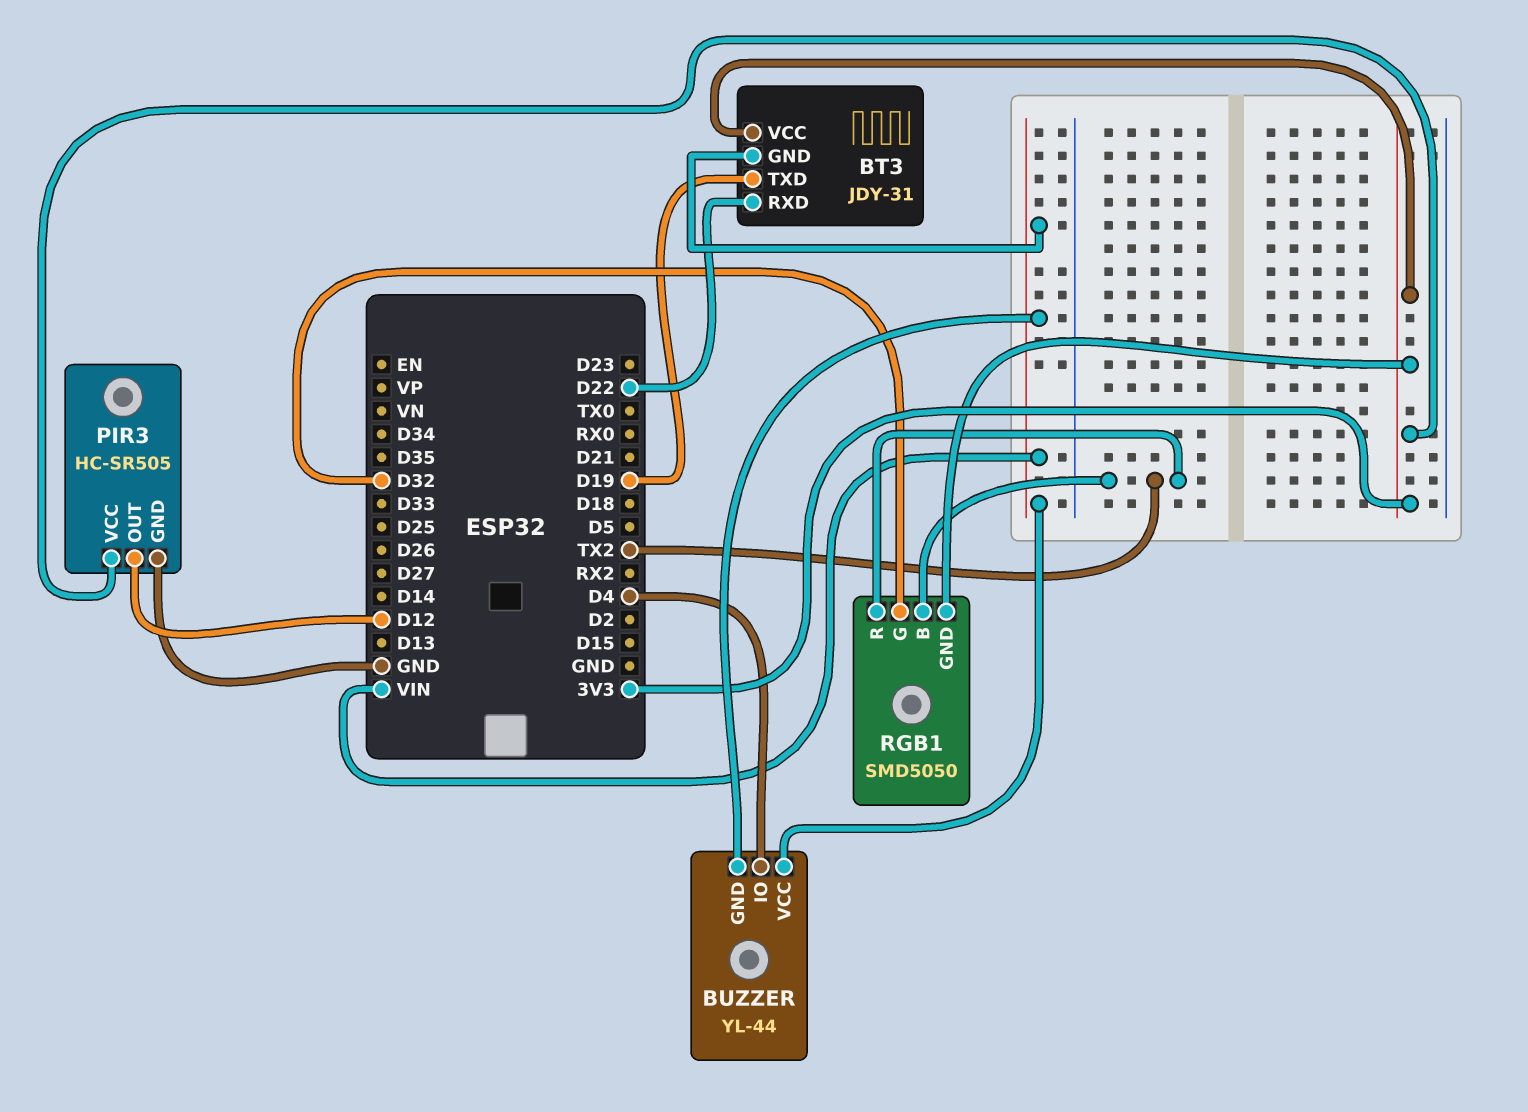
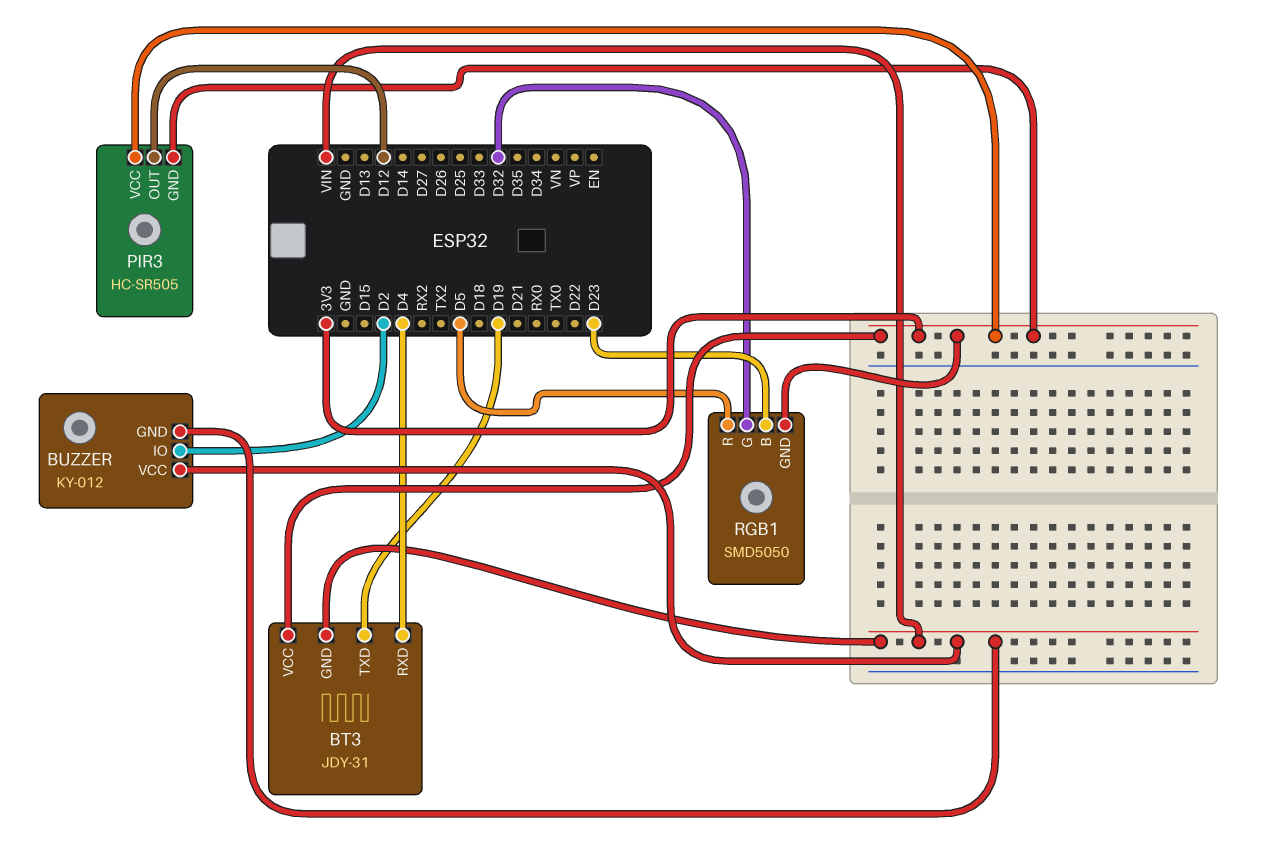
BT3 pin RXD: D22 -> D4
BUZZER: YL-44 -> KY-012
BUZZER pin IO: D4 -> D2
PIR3 pin GND: GND -> 3V3
RGB1 pin B: TX2 -> D23
RGB1 pin R: TX2 -> D5

